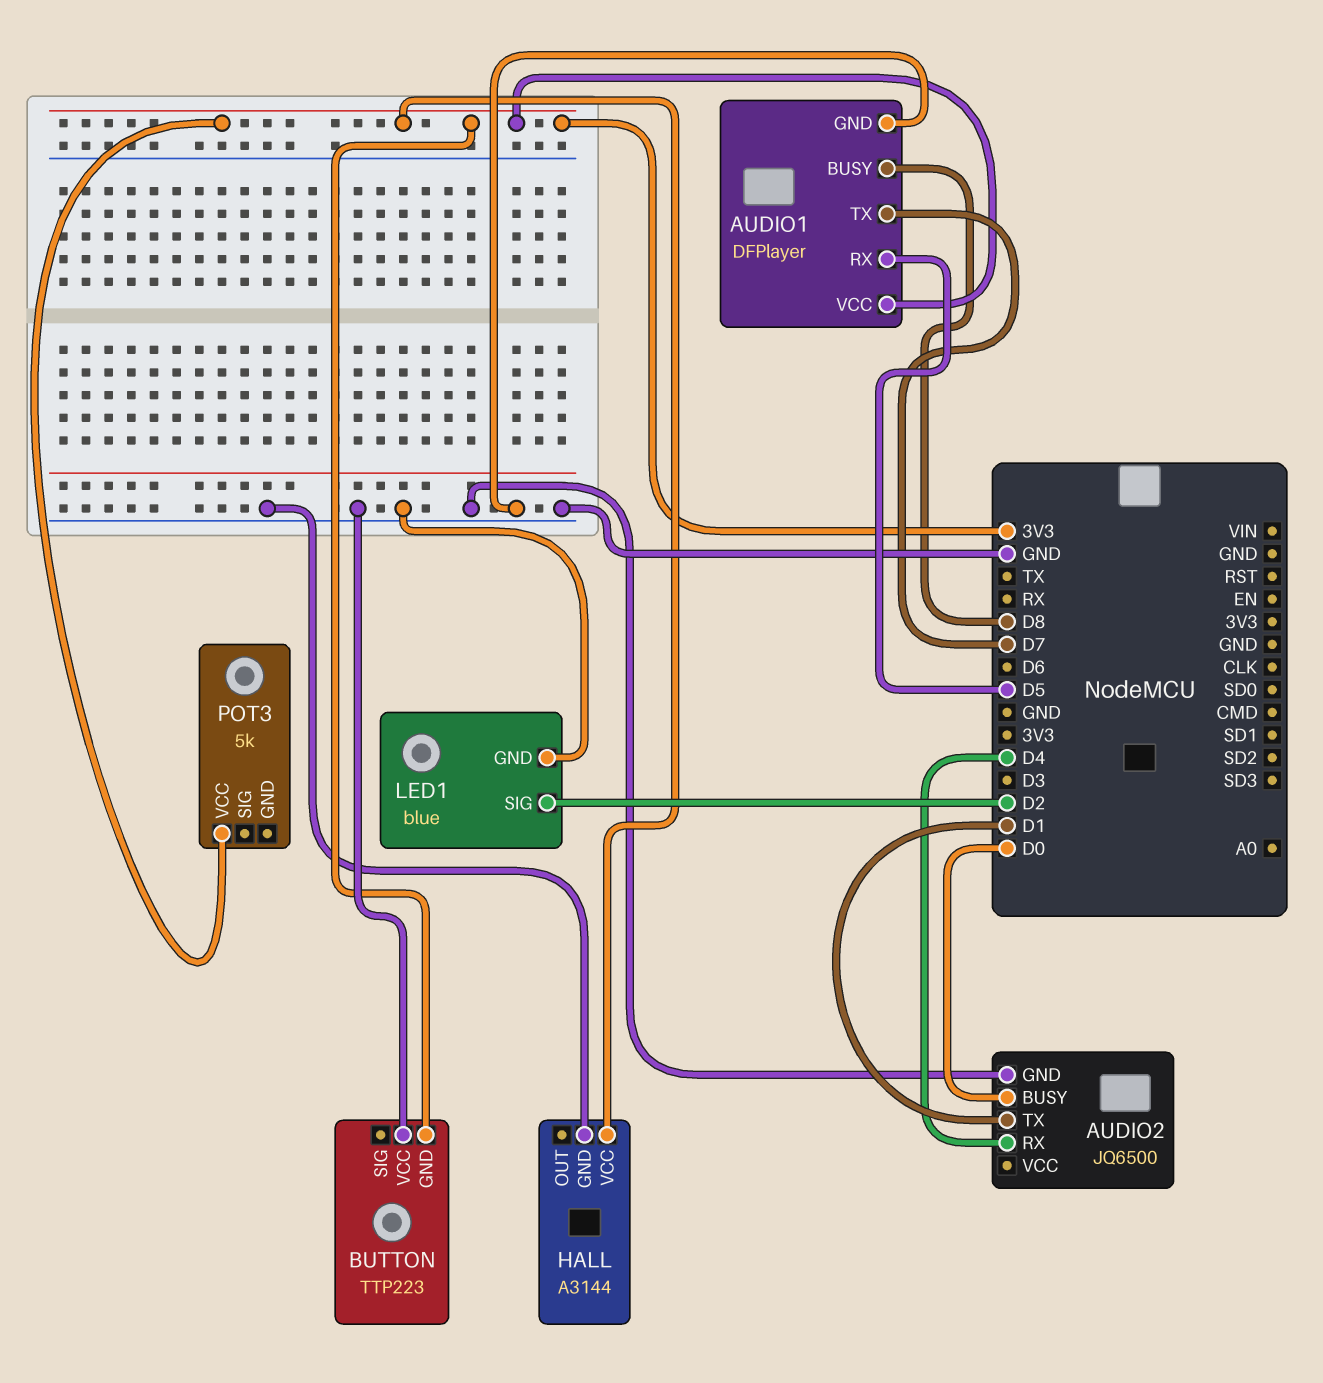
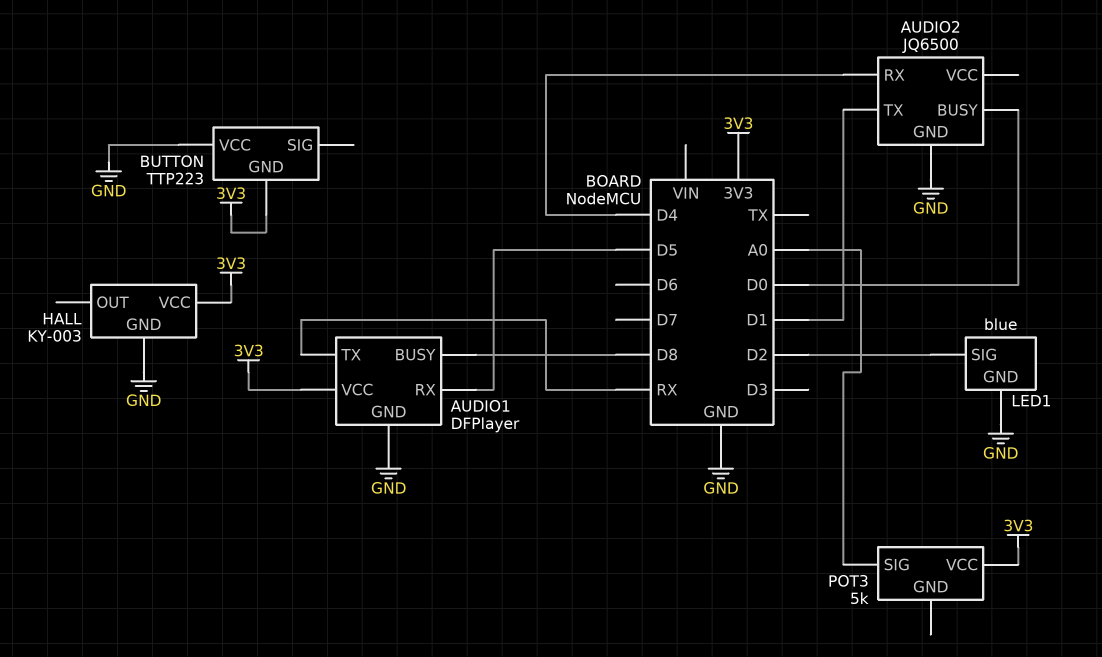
AUDIO1 pin TX: D7 -> RX
HALL: A3144 -> KY-003
POT3 pin SIG: none -> A0

